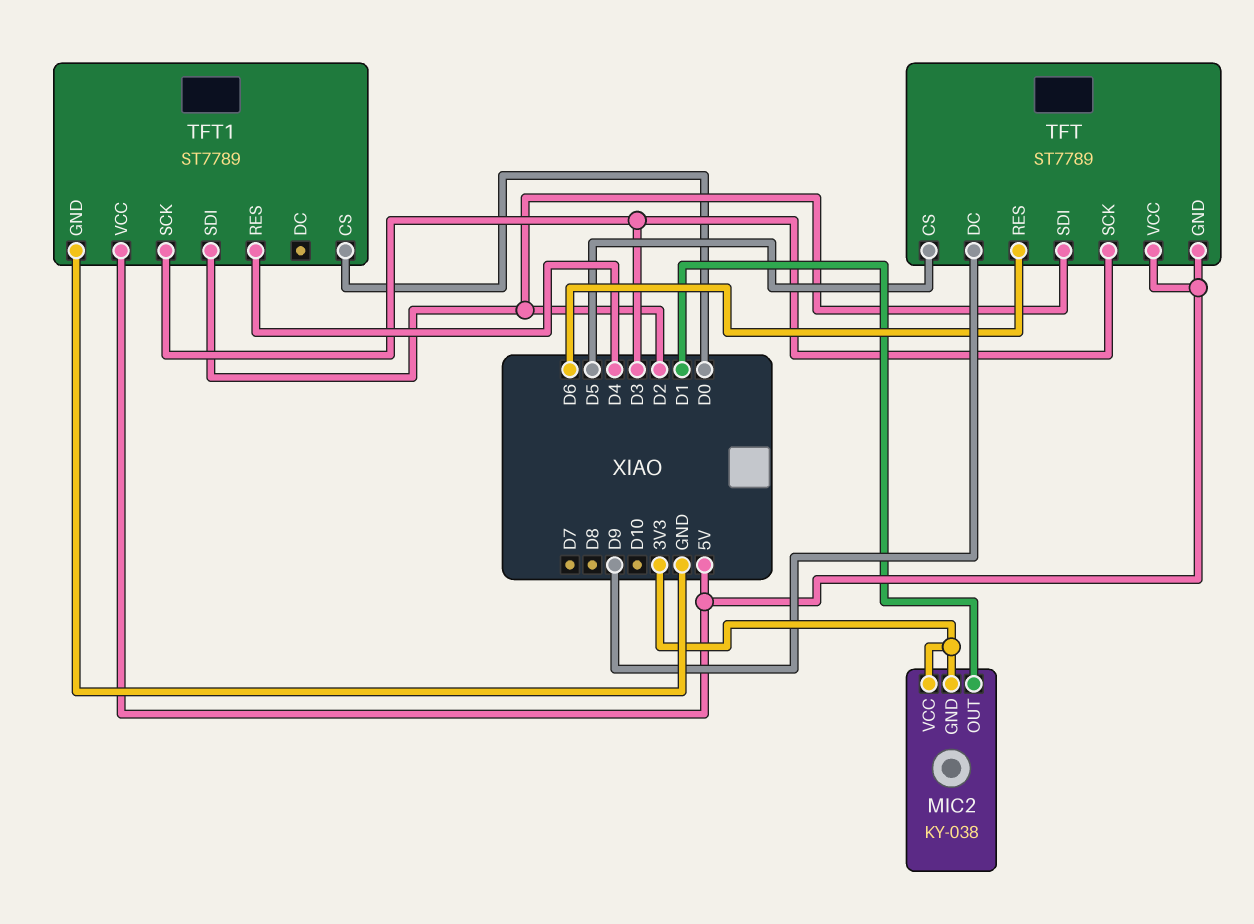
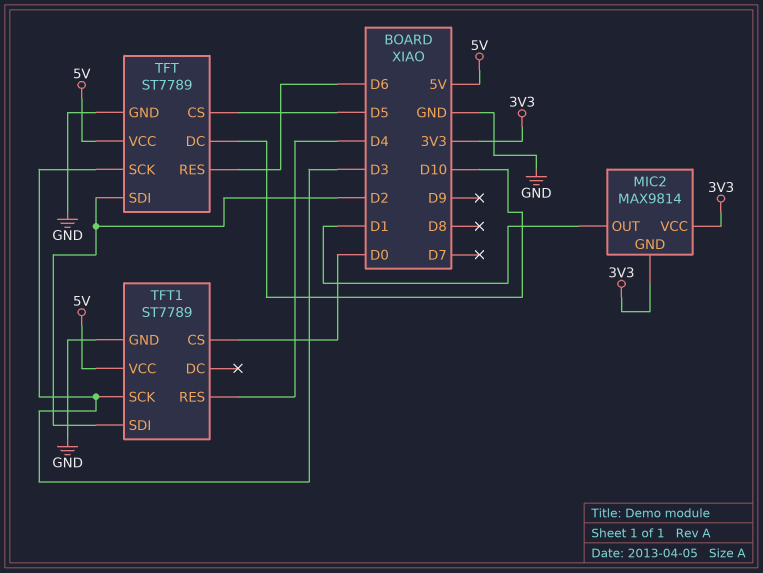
MIC2: KY-038 -> MAX9814
TFT pin DC: D9 -> D10
TFT pin GND: 5V -> GND

